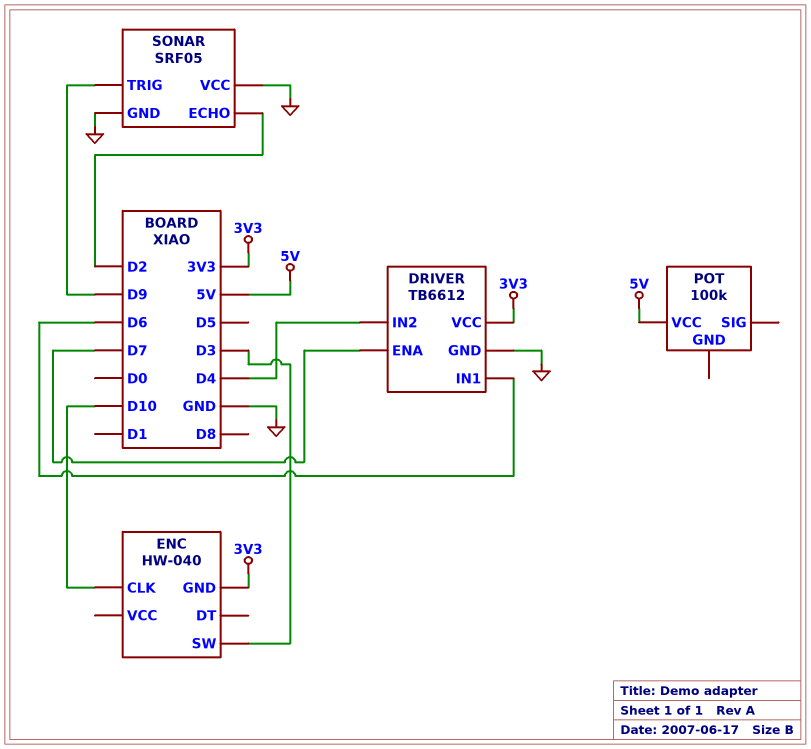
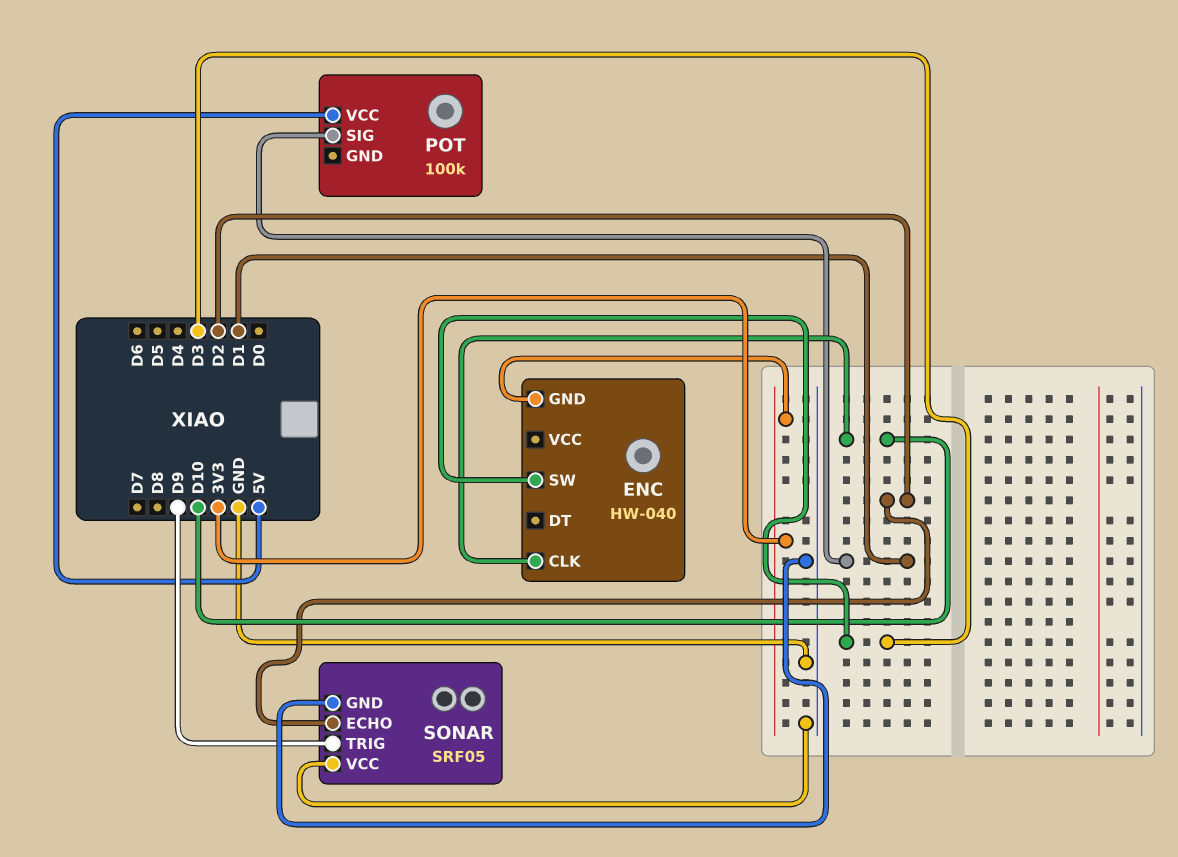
DRIVER: TB6612 -> none
DRIVER pin ENA: D7 -> none
DRIVER pin GND: GND -> none
DRIVER pin IN1: D6 -> none
DRIVER pin IN2: D4 -> none
DRIVER pin VCC: 3V3 -> none
POT pin SIG: none -> D1

